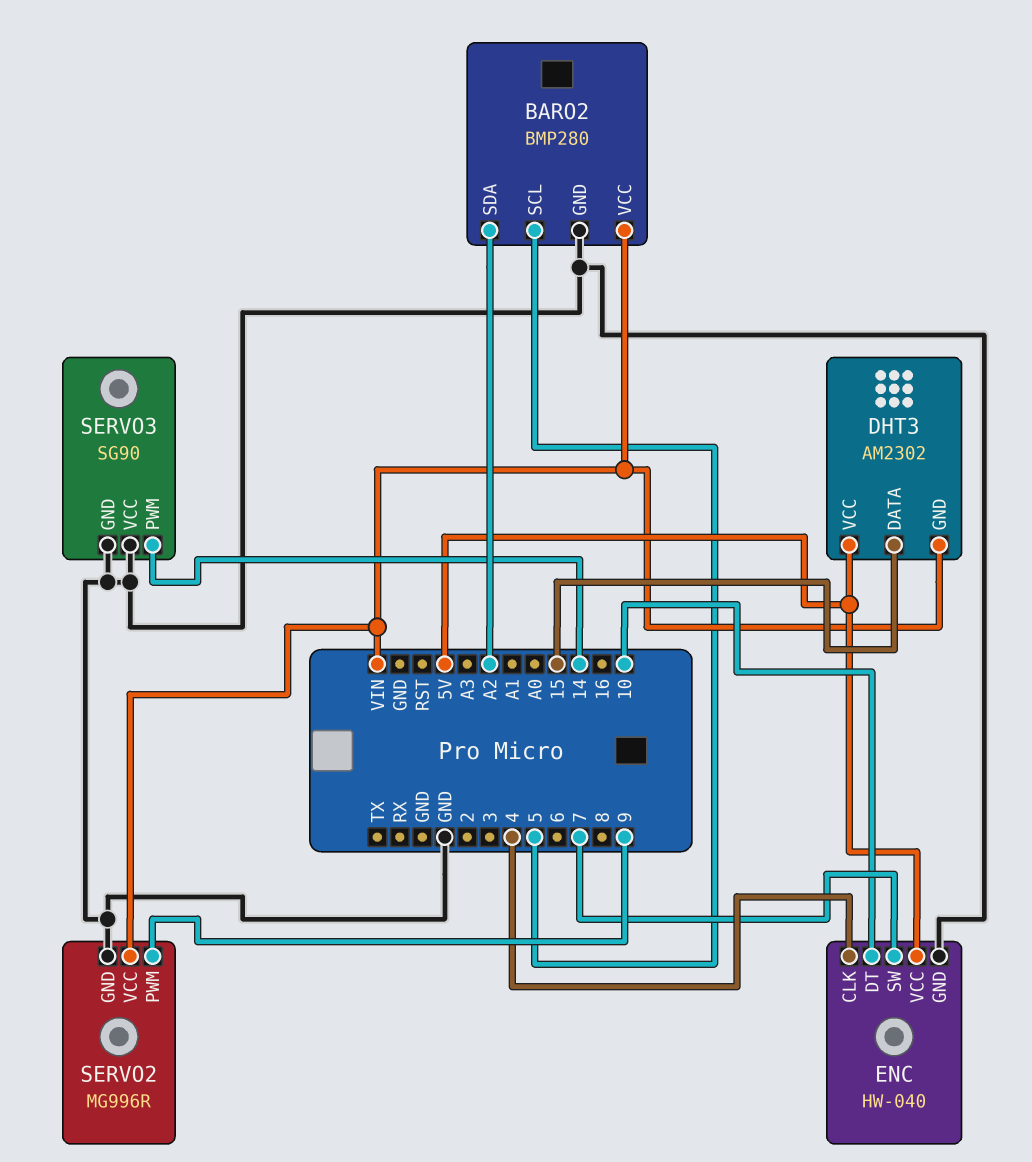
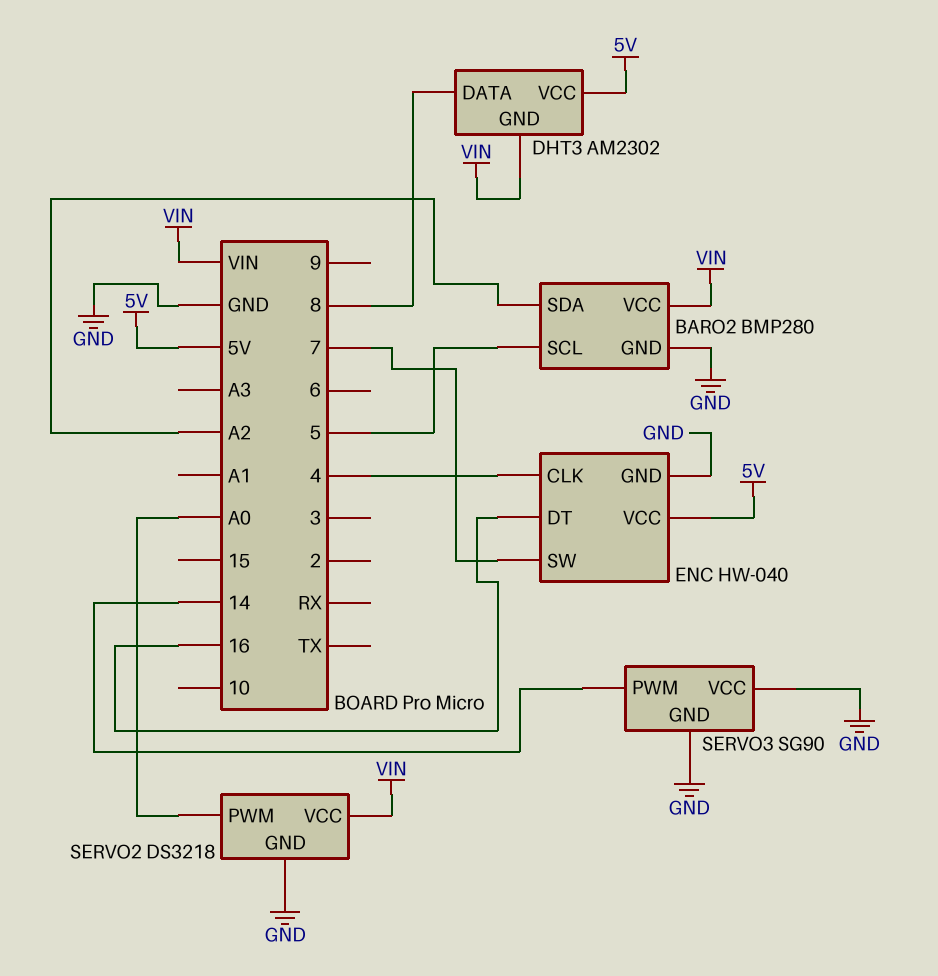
DHT3 pin DATA: 15 -> 8
ENC pin DT: 10 -> 16
SERVO2: MG996R -> DS3218
SERVO2 pin PWM: 9 -> A0

